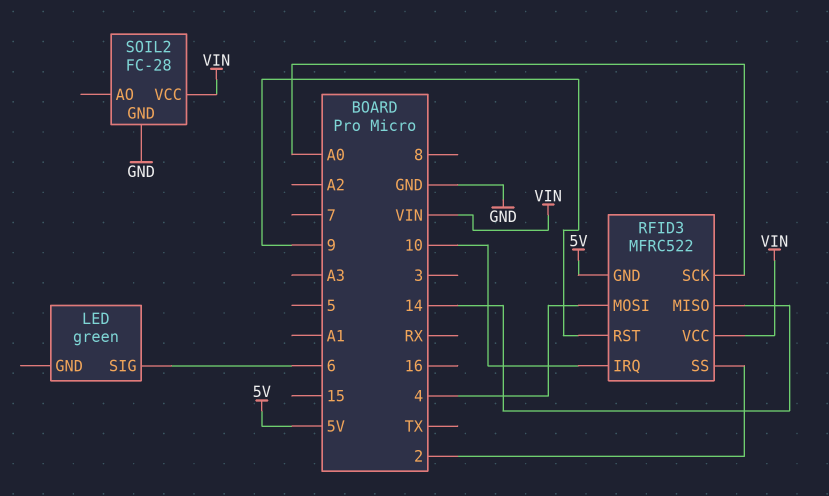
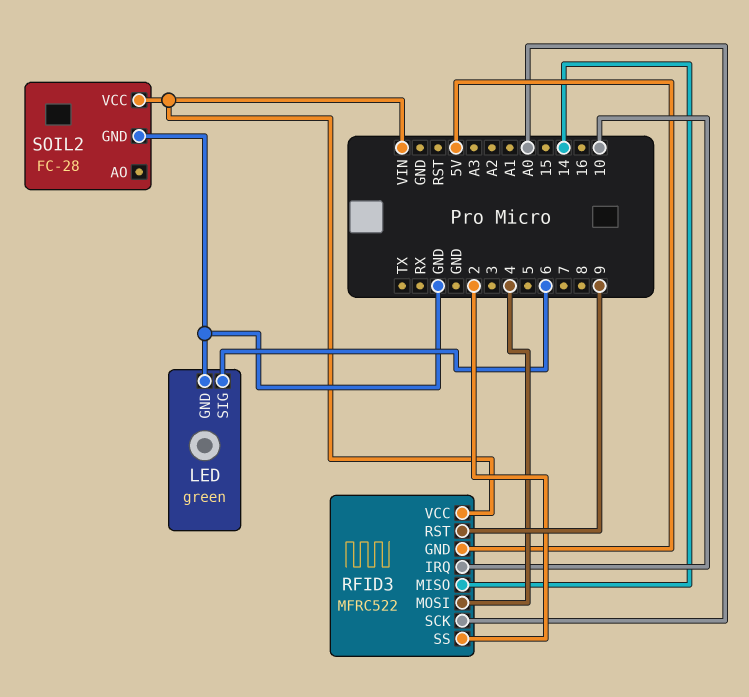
LED pin GND: none -> GND

